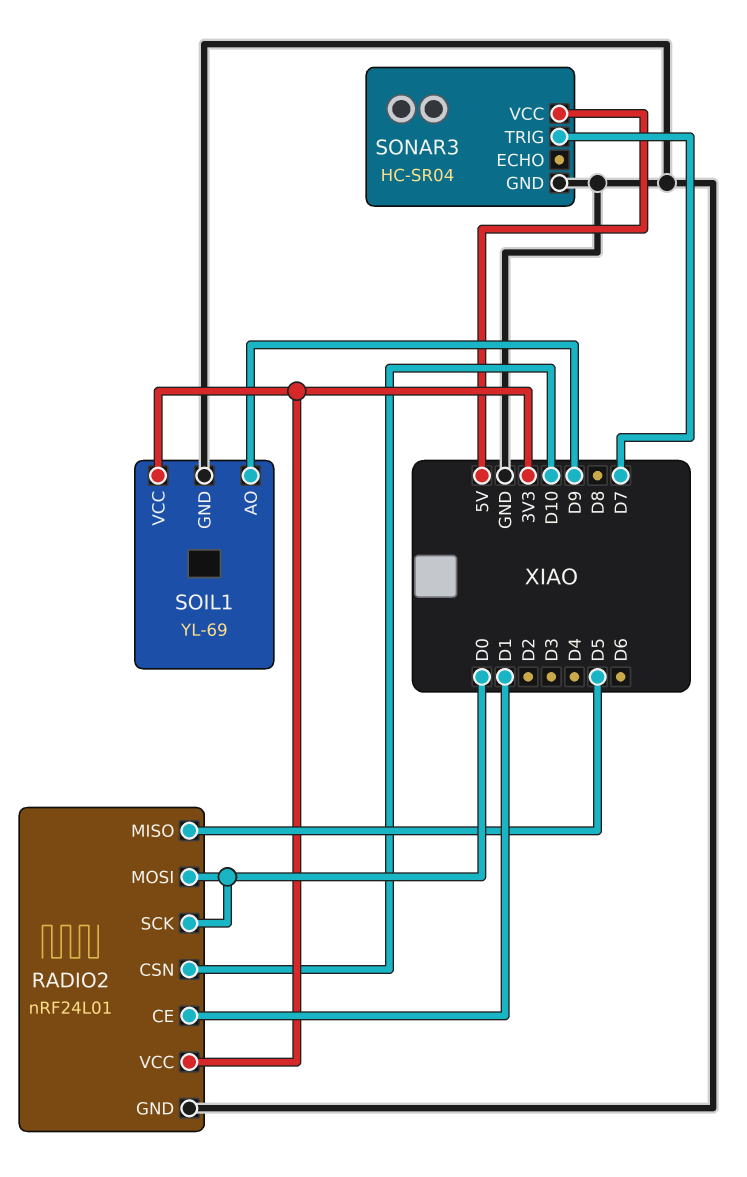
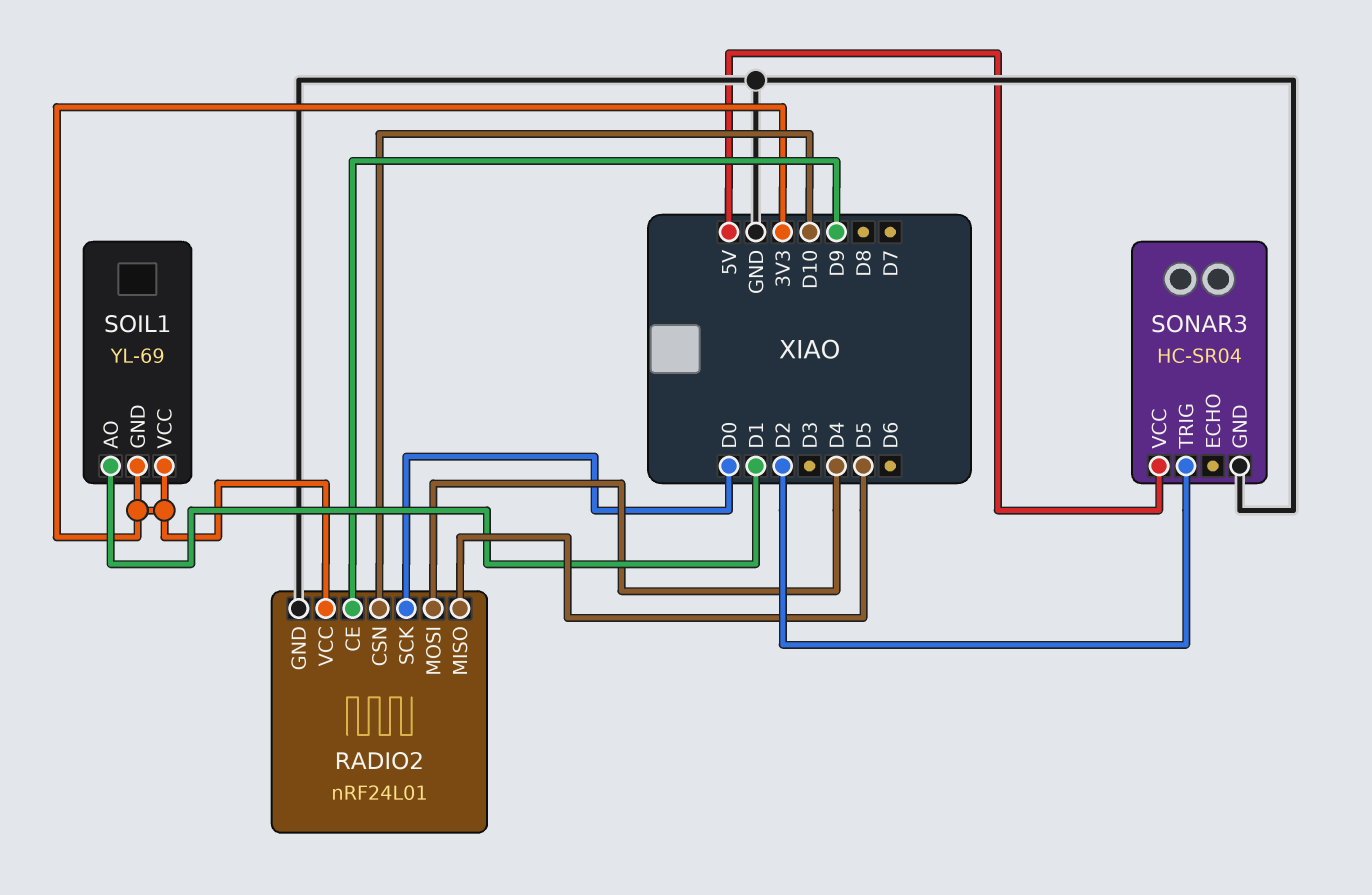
RADIO2 pin CE: D1 -> D9
RADIO2 pin MOSI: D0 -> D4
SOIL1 pin AO: D9 -> D1
SOIL1 pin GND: GND -> 3V3
SONAR3 pin TRIG: D7 -> D2

